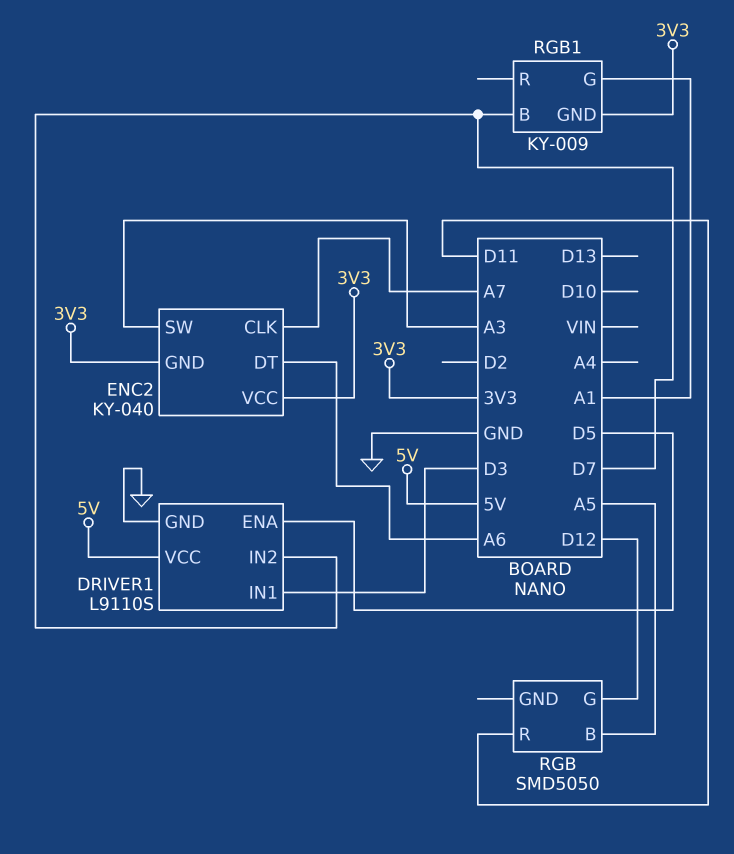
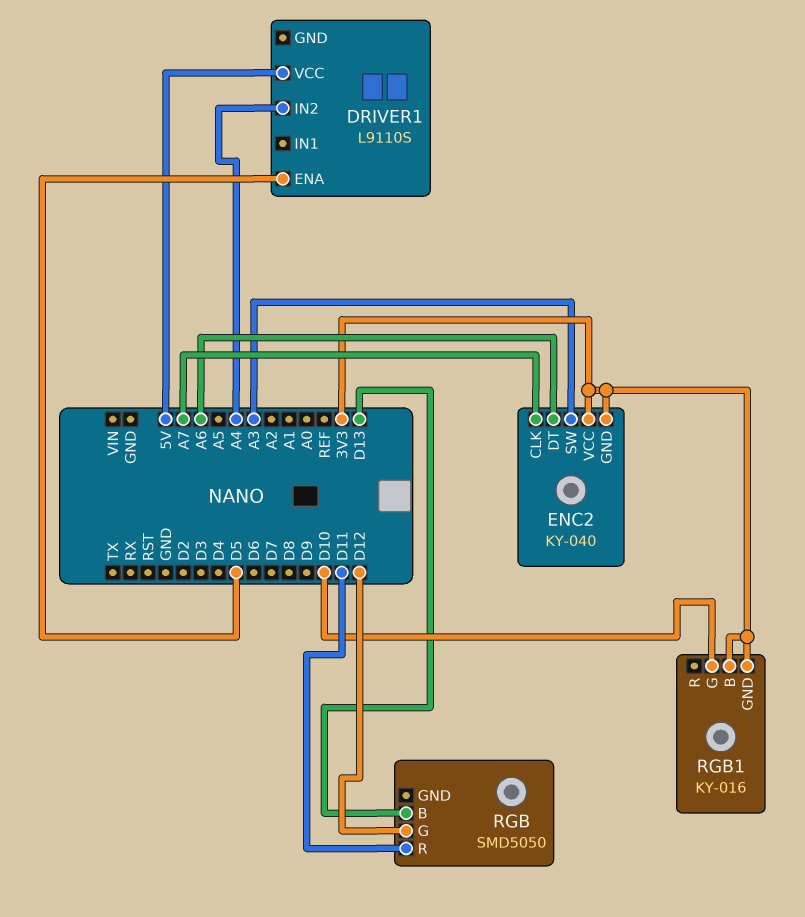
DRIVER1 pin GND: GND -> none
DRIVER1 pin IN1: D3 -> none
DRIVER1 pin IN2: D7 -> A4
RGB pin B: A5 -> D13
RGB1: KY-009 -> KY-016
RGB1 pin B: D7 -> 3V3
RGB1 pin G: A1 -> D10

